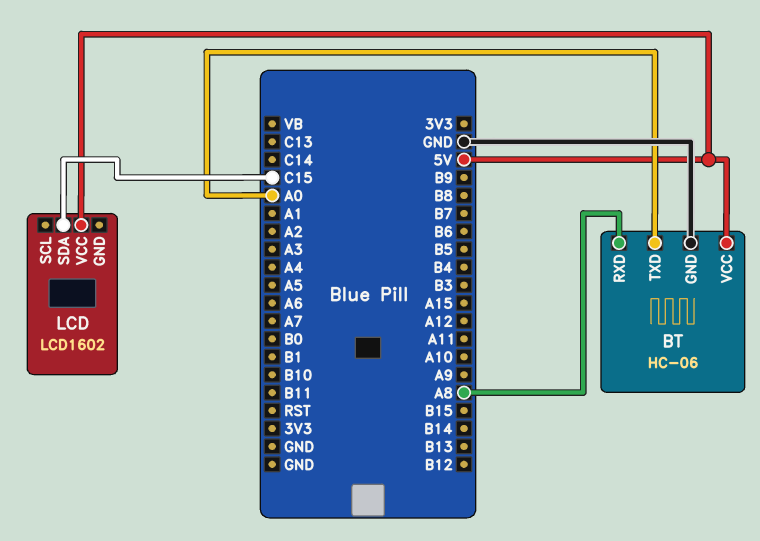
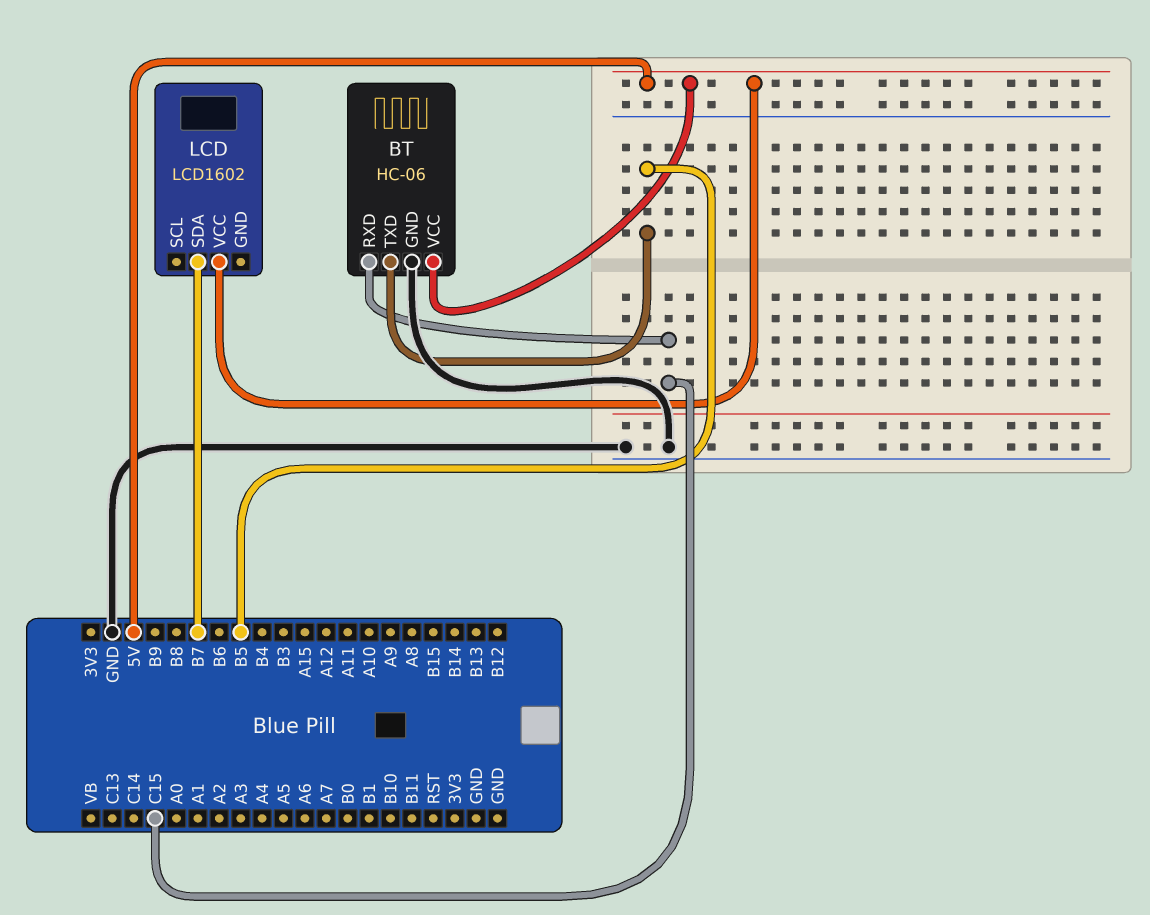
BT pin RXD: A8 -> C15
BT pin TXD: A0 -> B5
LCD pin SDA: C15 -> B7

